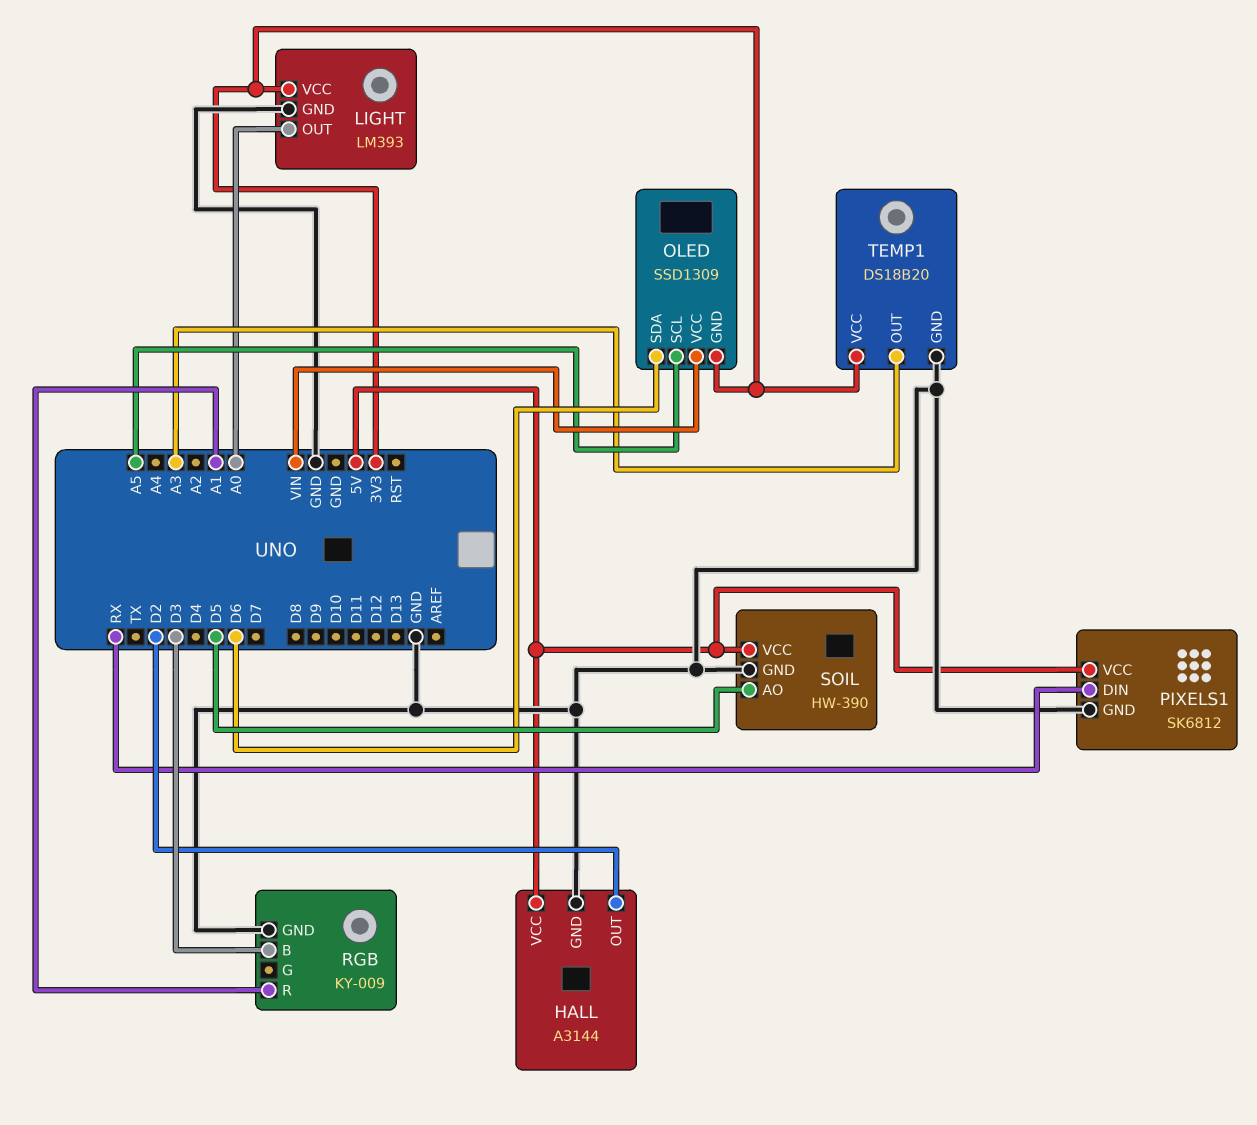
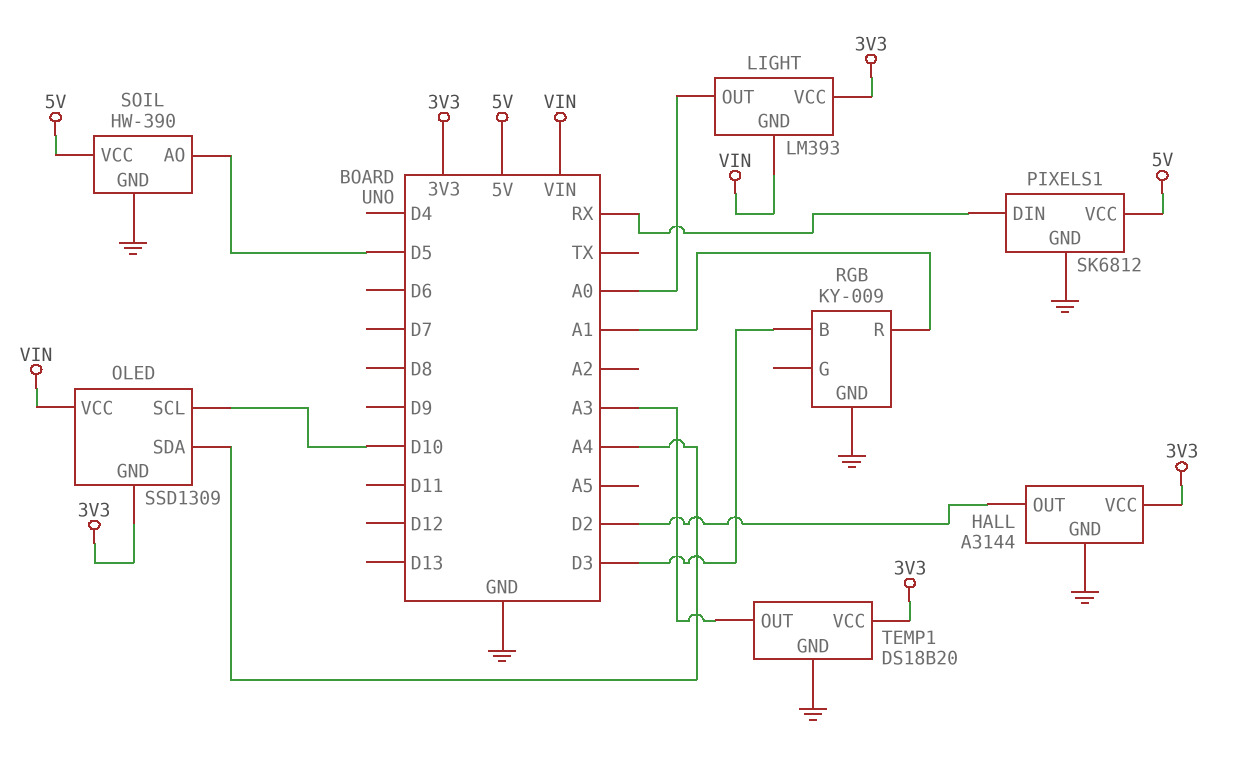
HALL pin VCC: 5V -> 3V3
LIGHT pin GND: GND -> VIN
OLED pin SCL: A5 -> D10
OLED pin SDA: D6 -> A4

